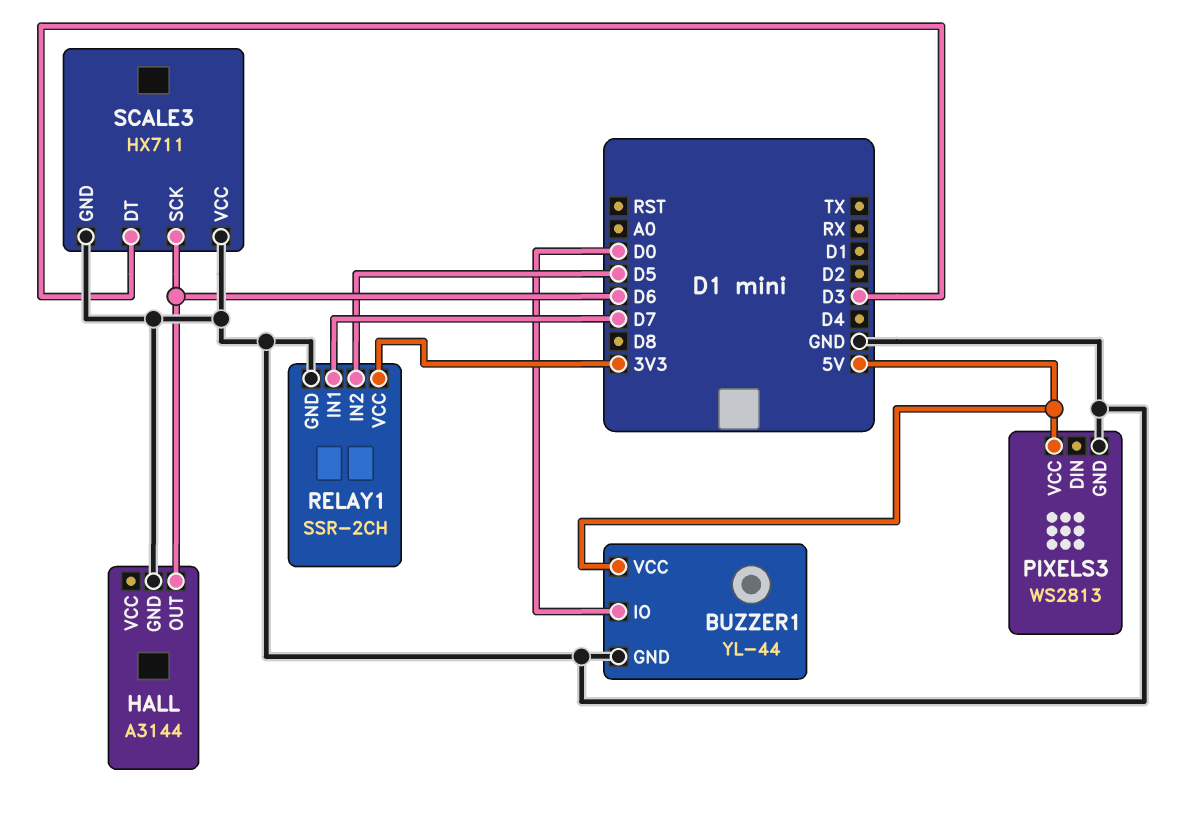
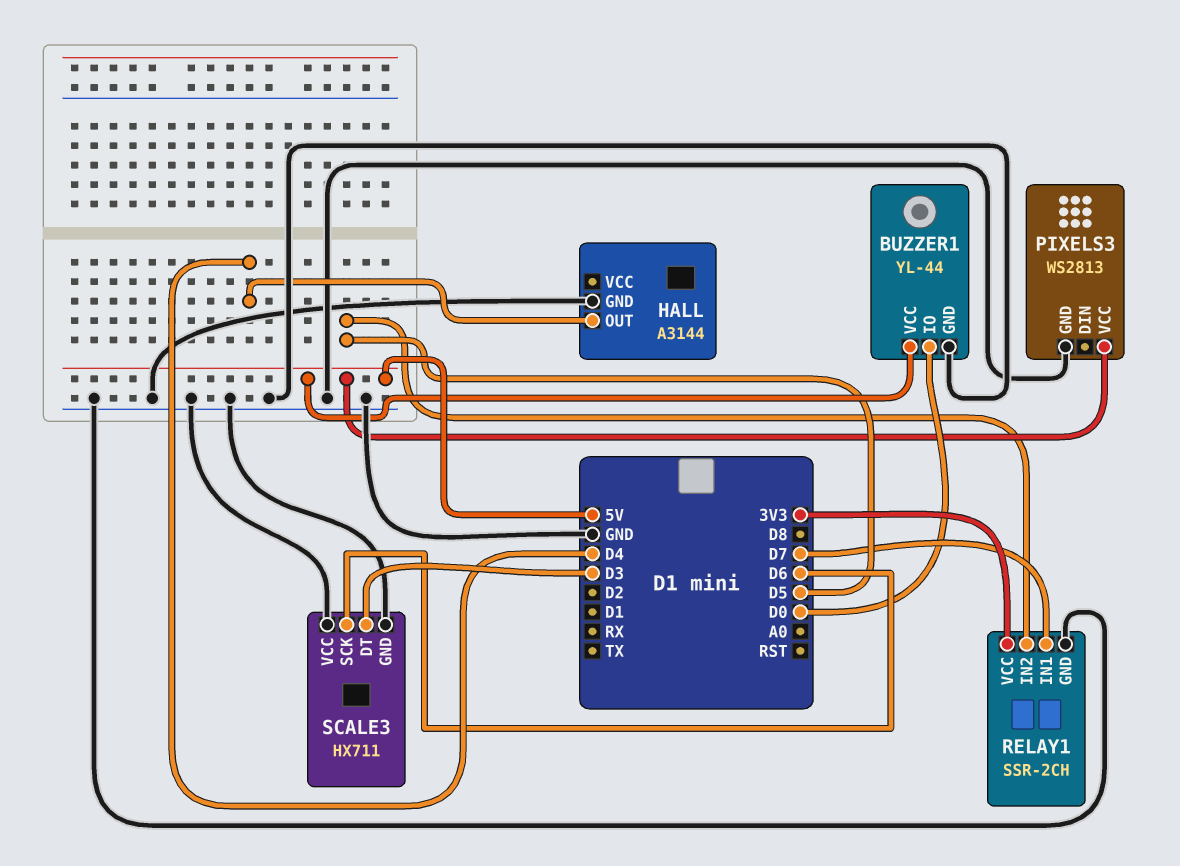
HALL pin OUT: D6 -> D4

